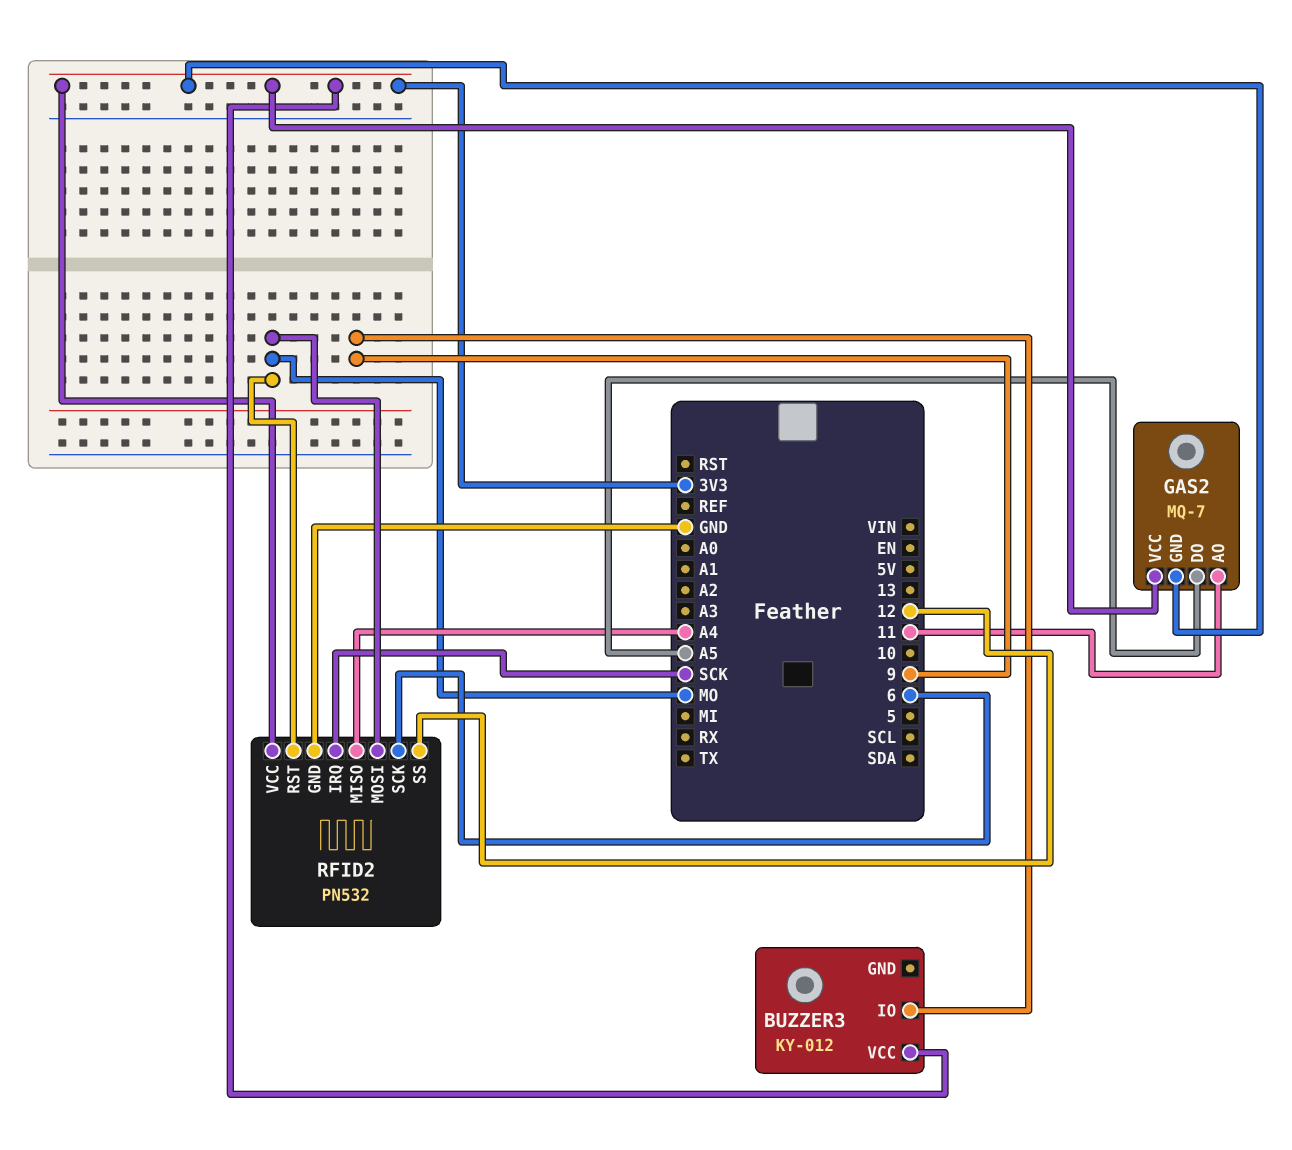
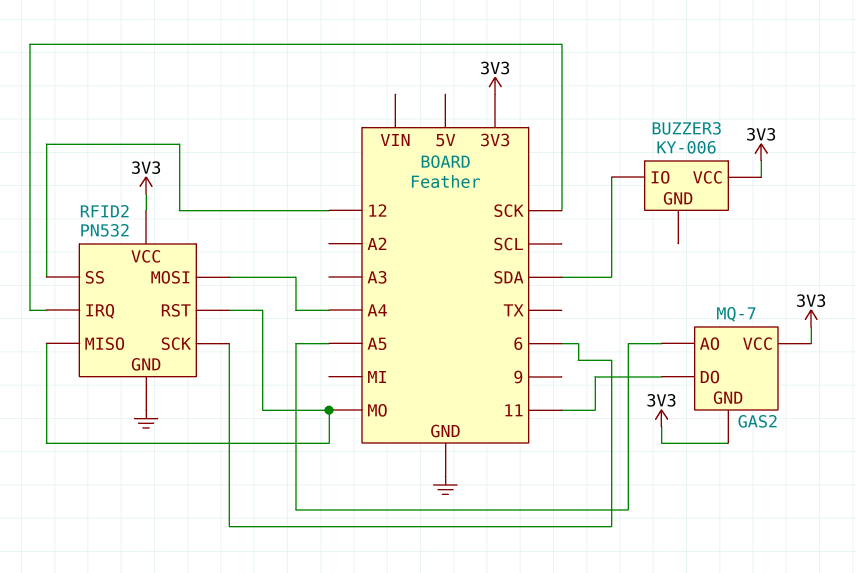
BUZZER3: KY-012 -> KY-006
BUZZER3 pin IO: 9 -> SDA
GAS2 pin AO: 11 -> A5
GAS2 pin DO: A5 -> 11
RFID2 pin MISO: A4 -> MO
RFID2 pin MOSI: MO -> A4

